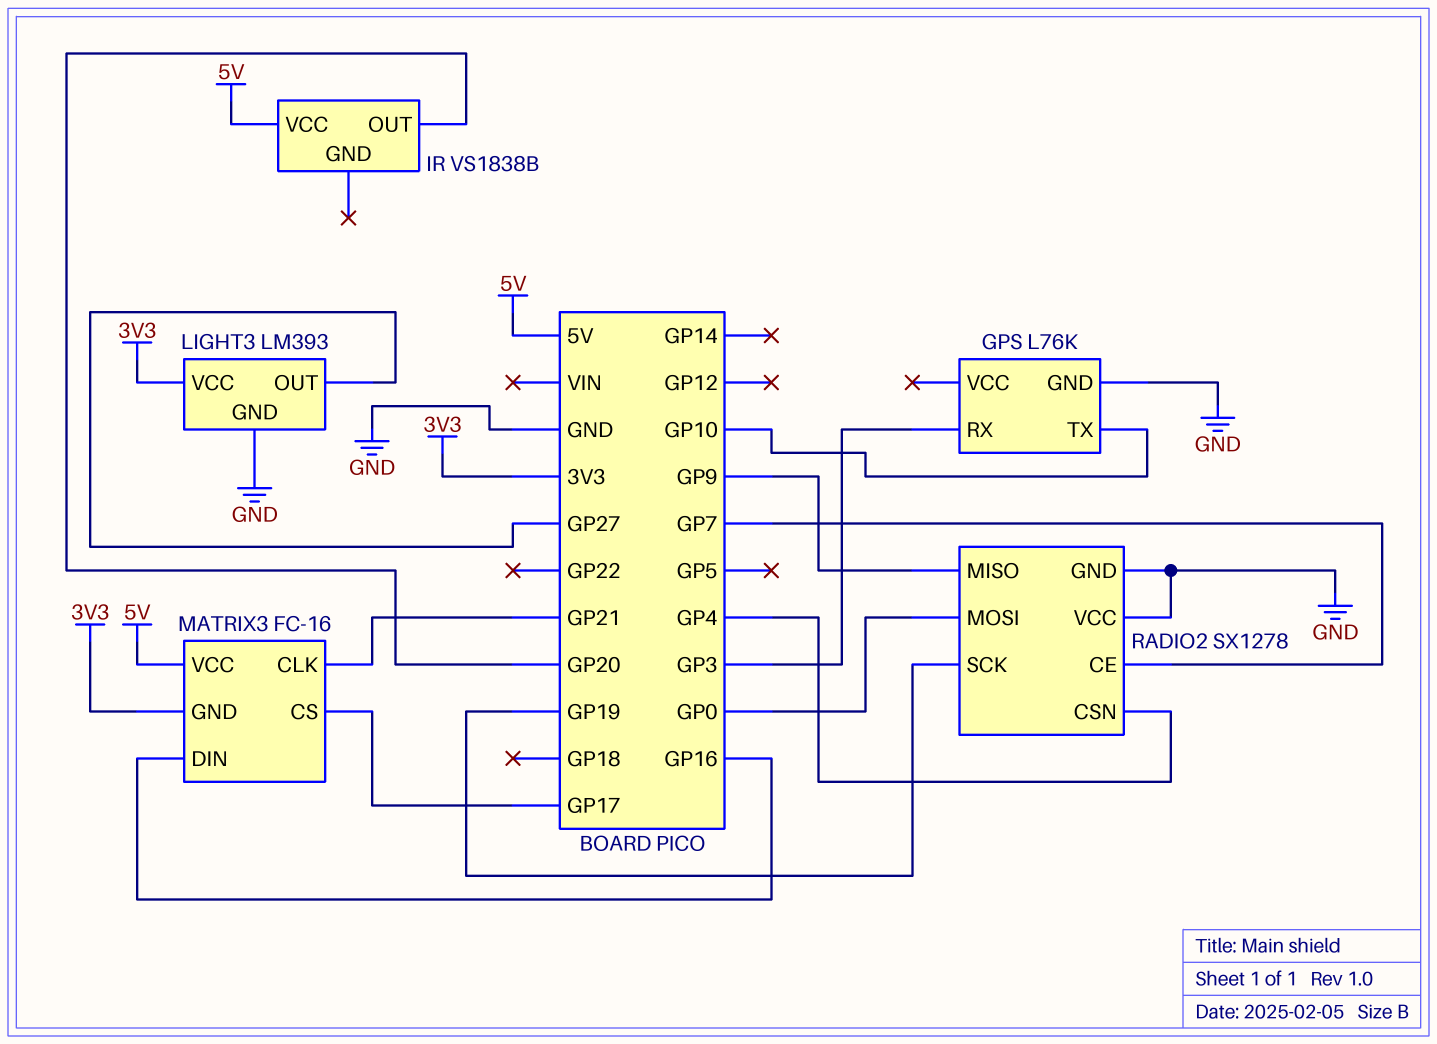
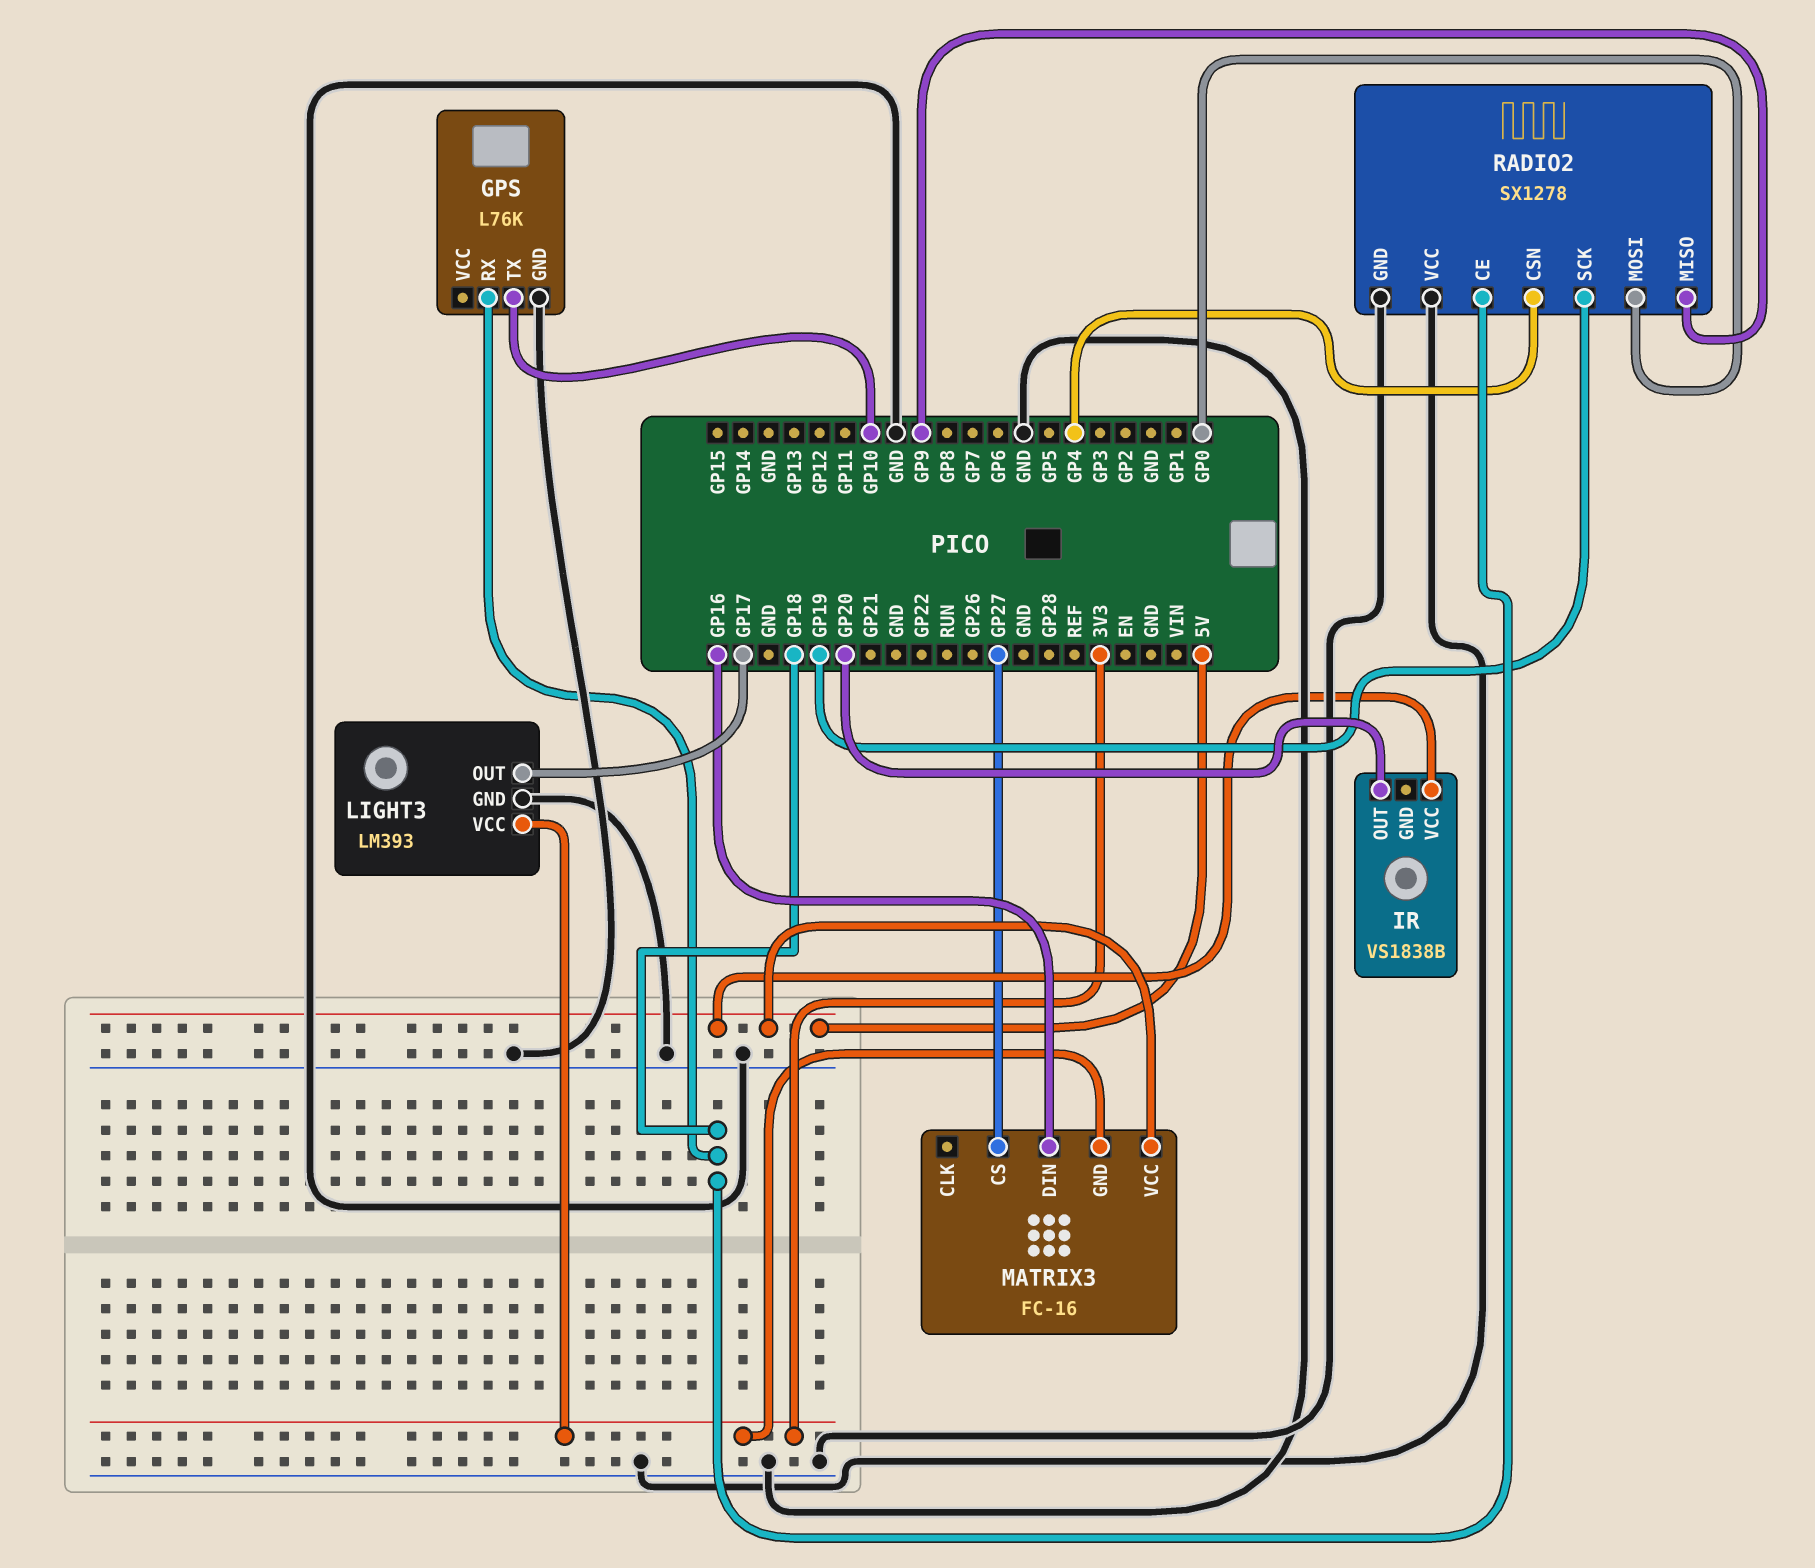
GPS pin RX: GP3 -> GP18
LIGHT3 pin OUT: GP27 -> GP17
MATRIX3 pin CLK: GP21 -> none
MATRIX3 pin CS: GP17 -> GP27
RADIO2 pin CE: GP7 -> GP18

